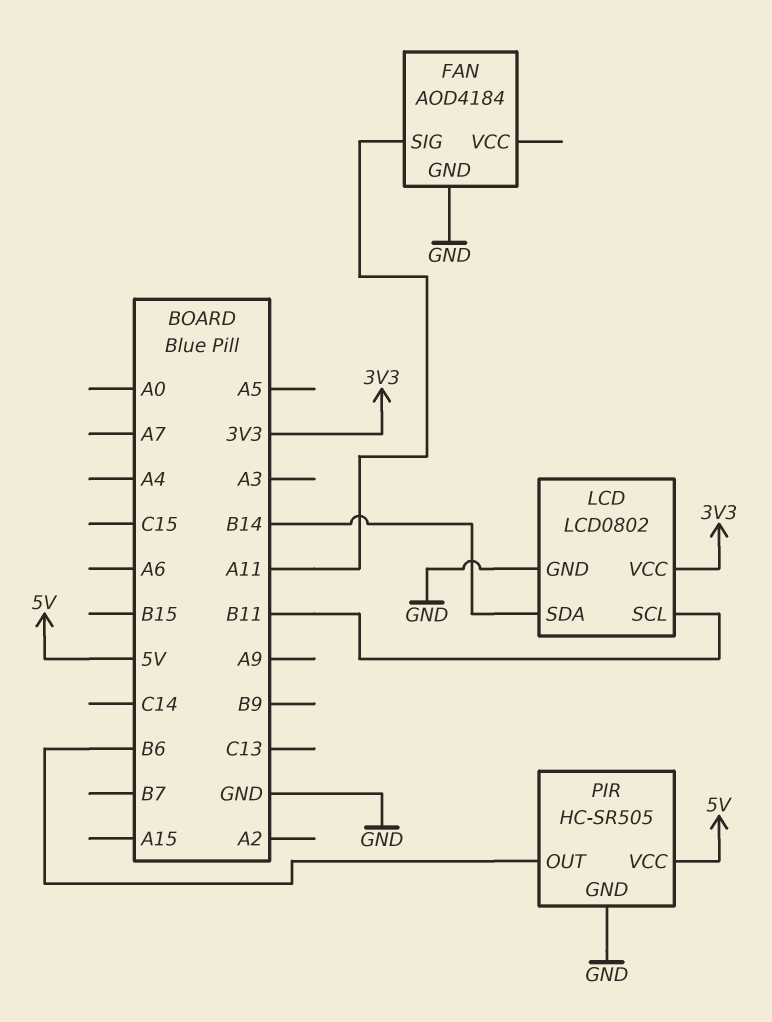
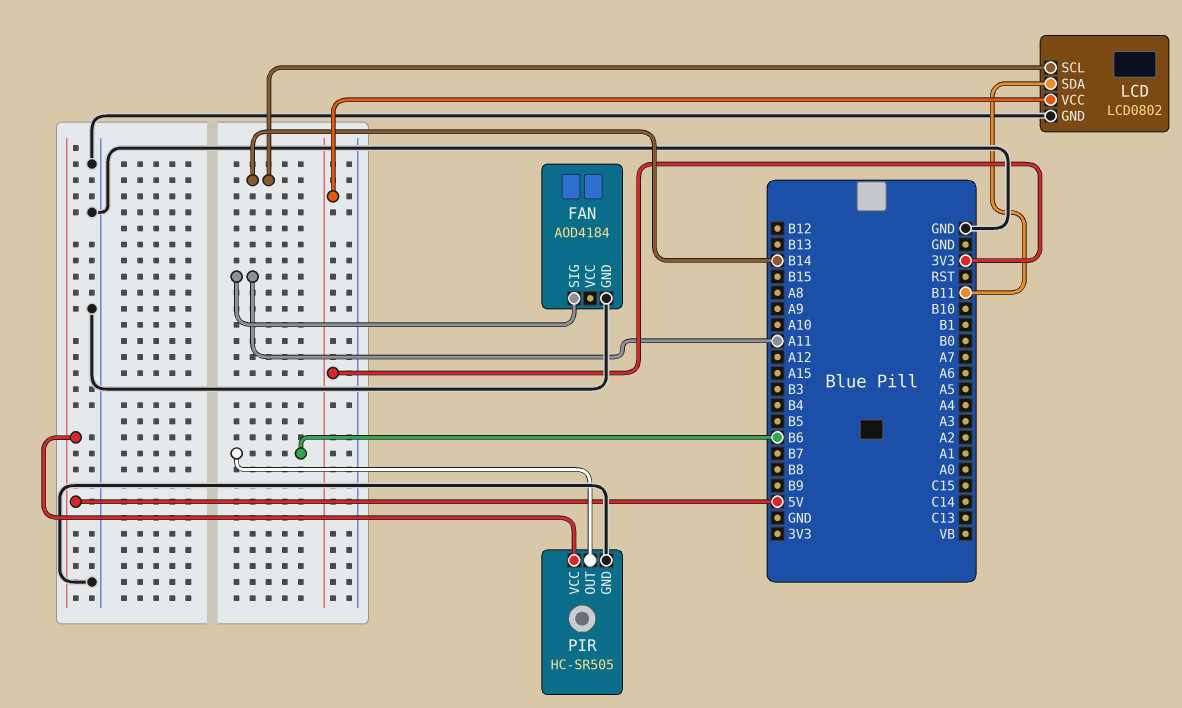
LCD pin SCL: B11 -> B14
LCD pin SDA: B14 -> B11

